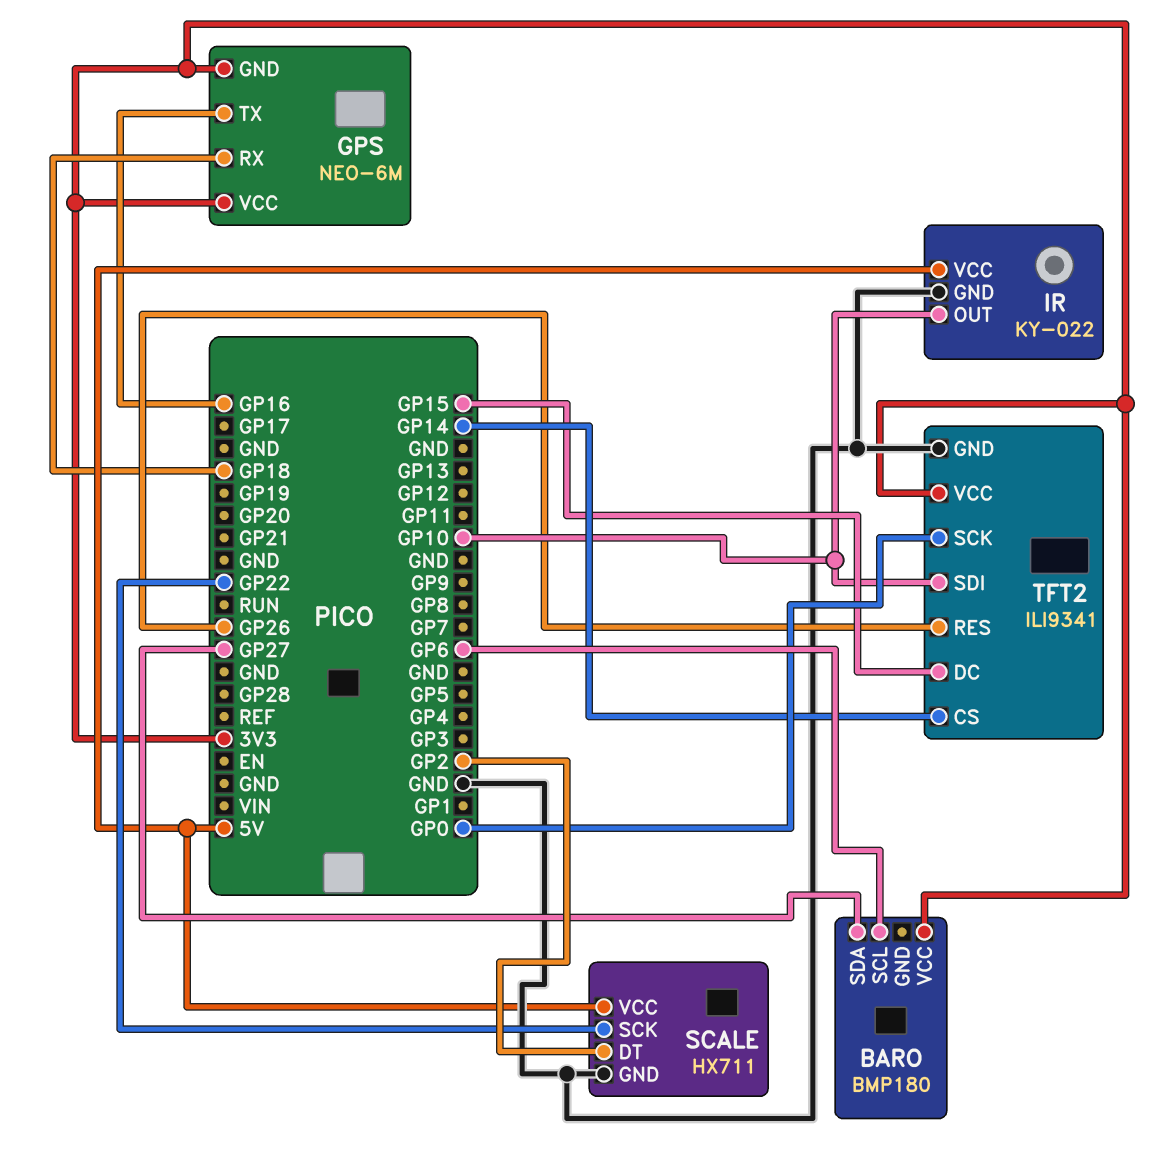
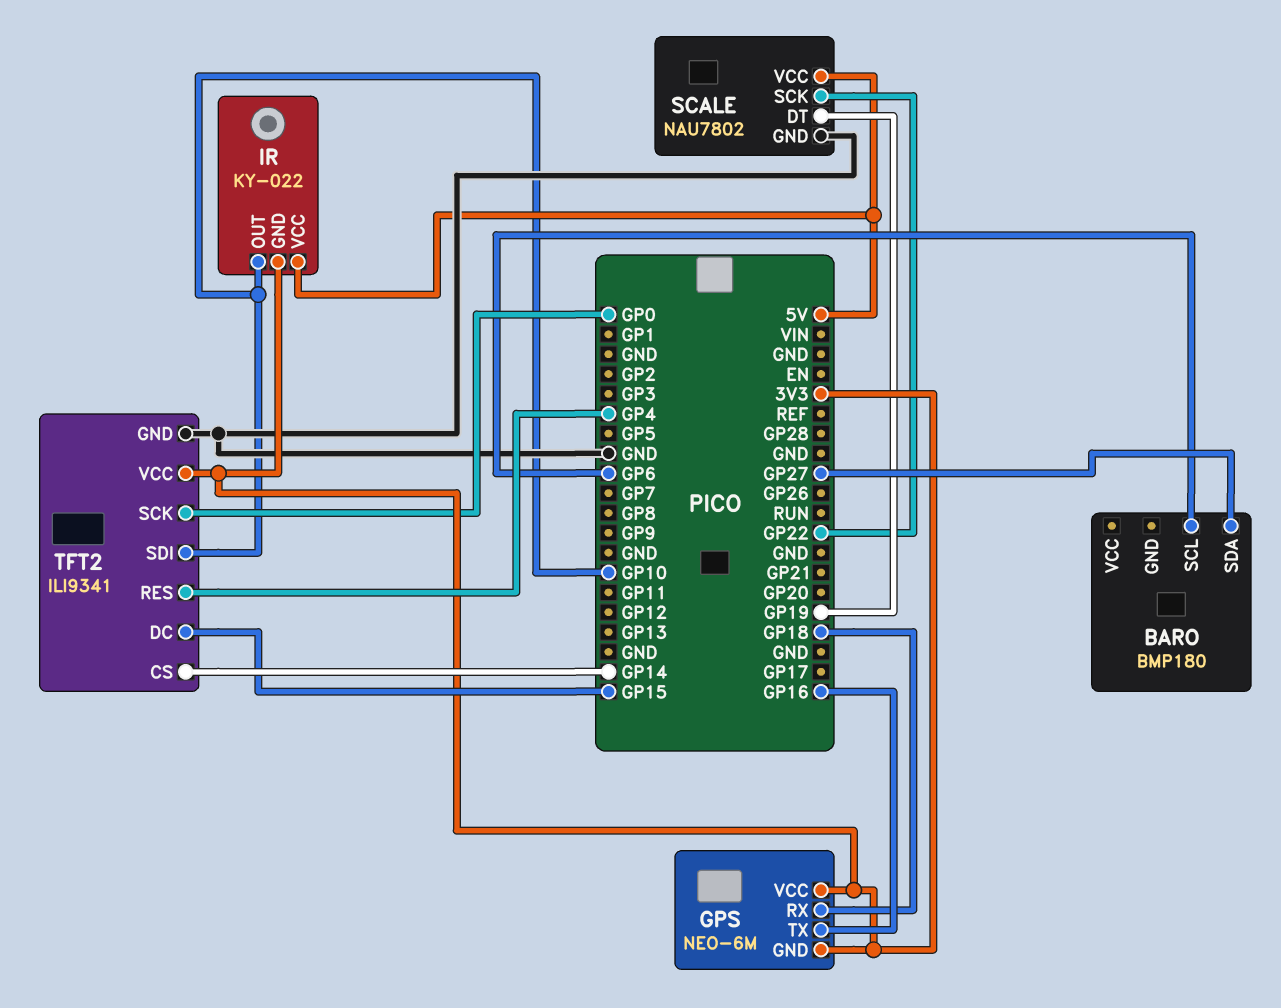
BARO pin VCC: 3V3 -> none
IR pin GND: GND -> 3V3
SCALE: HX711 -> NAU7802
SCALE pin DT: GP2 -> GP19
TFT2 pin RES: GP26 -> GP4

